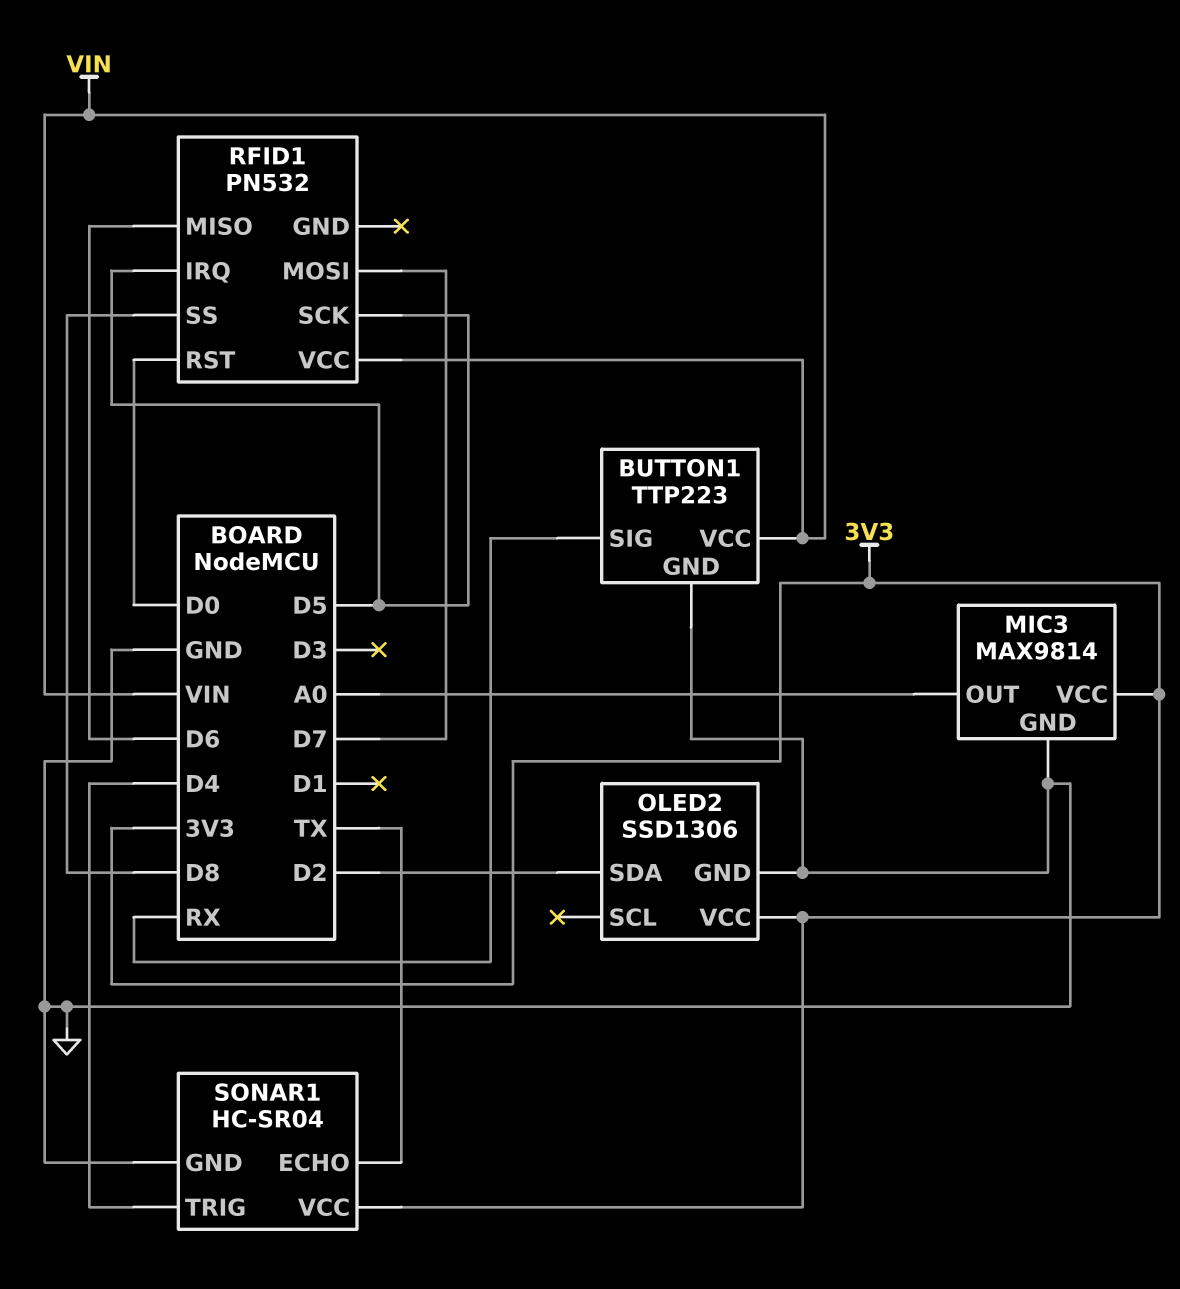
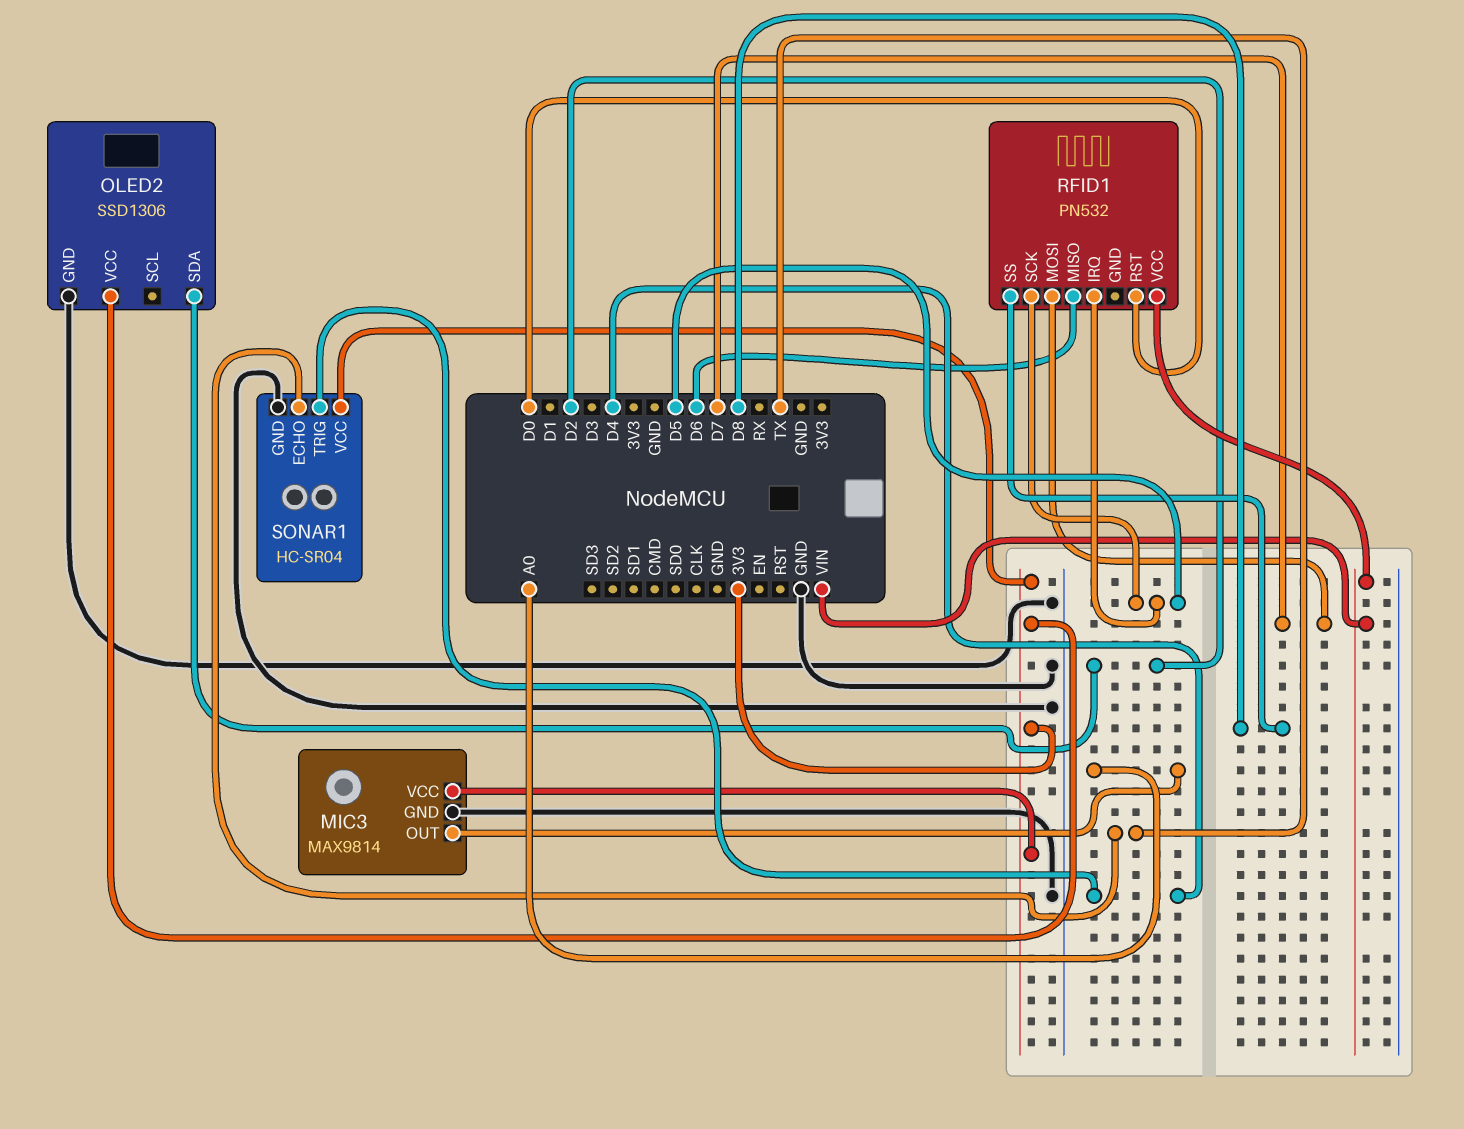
BUTTON1: TTP223 -> none
BUTTON1 pin GND: GND -> none
BUTTON1 pin SIG: RX -> none
BUTTON1 pin VCC: VIN -> none

